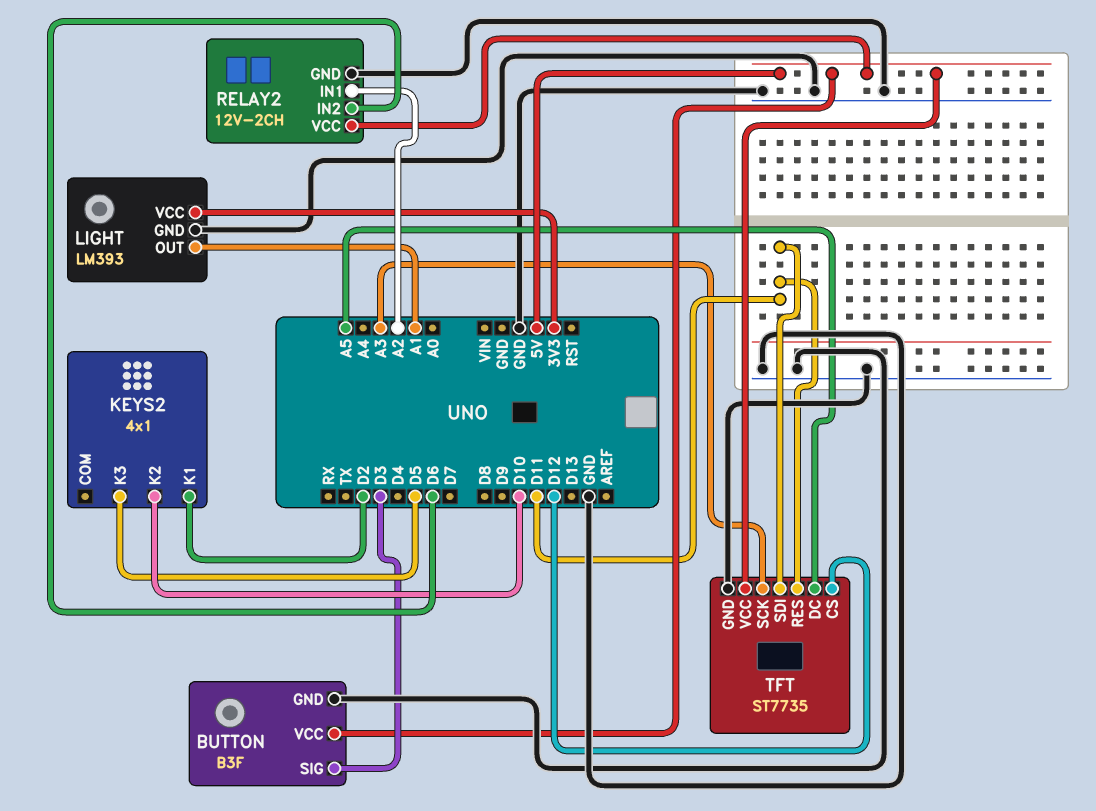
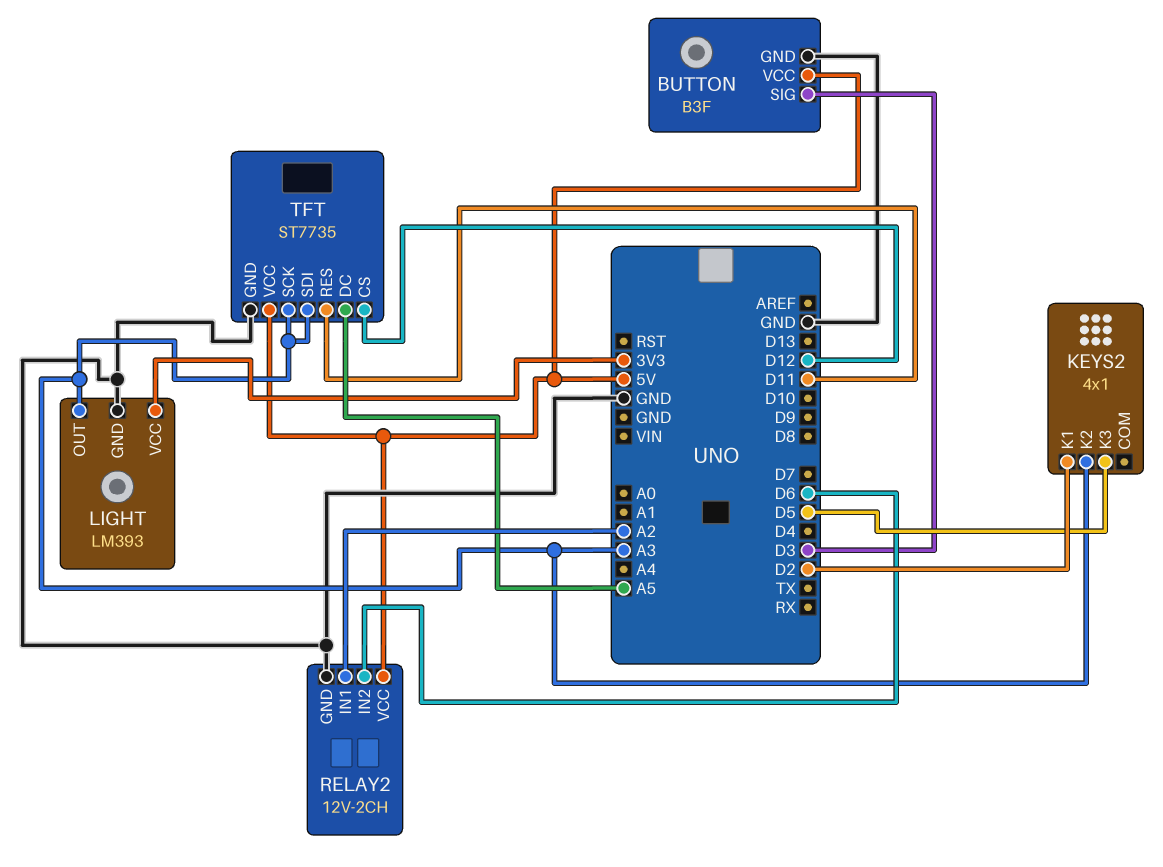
KEYS2 pin K2: D10 -> A3
LIGHT pin OUT: A1 -> A3
TFT pin SDI: D11 -> A3

